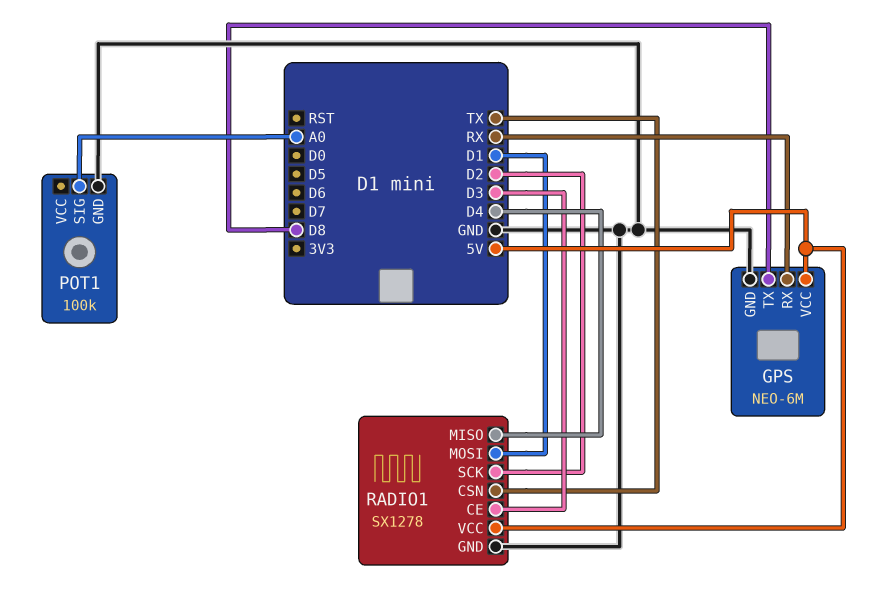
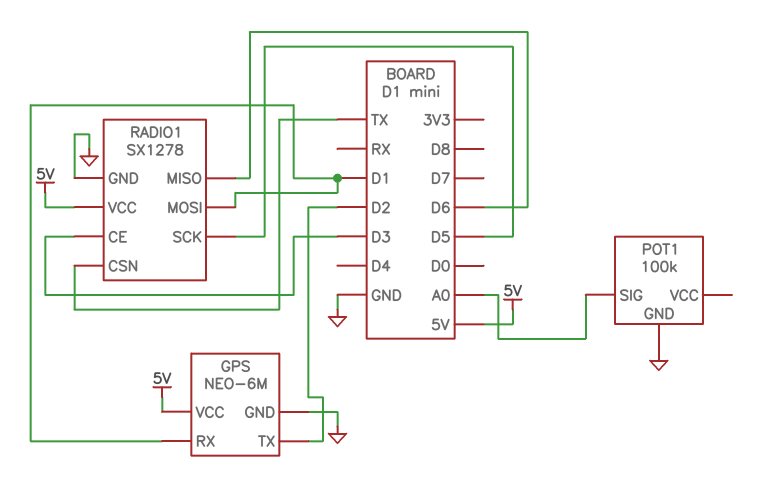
GPS pin RX: RX -> D1
GPS pin TX: D8 -> D2
RADIO1 pin MISO: D4 -> D6
RADIO1 pin SCK: D2 -> D5

